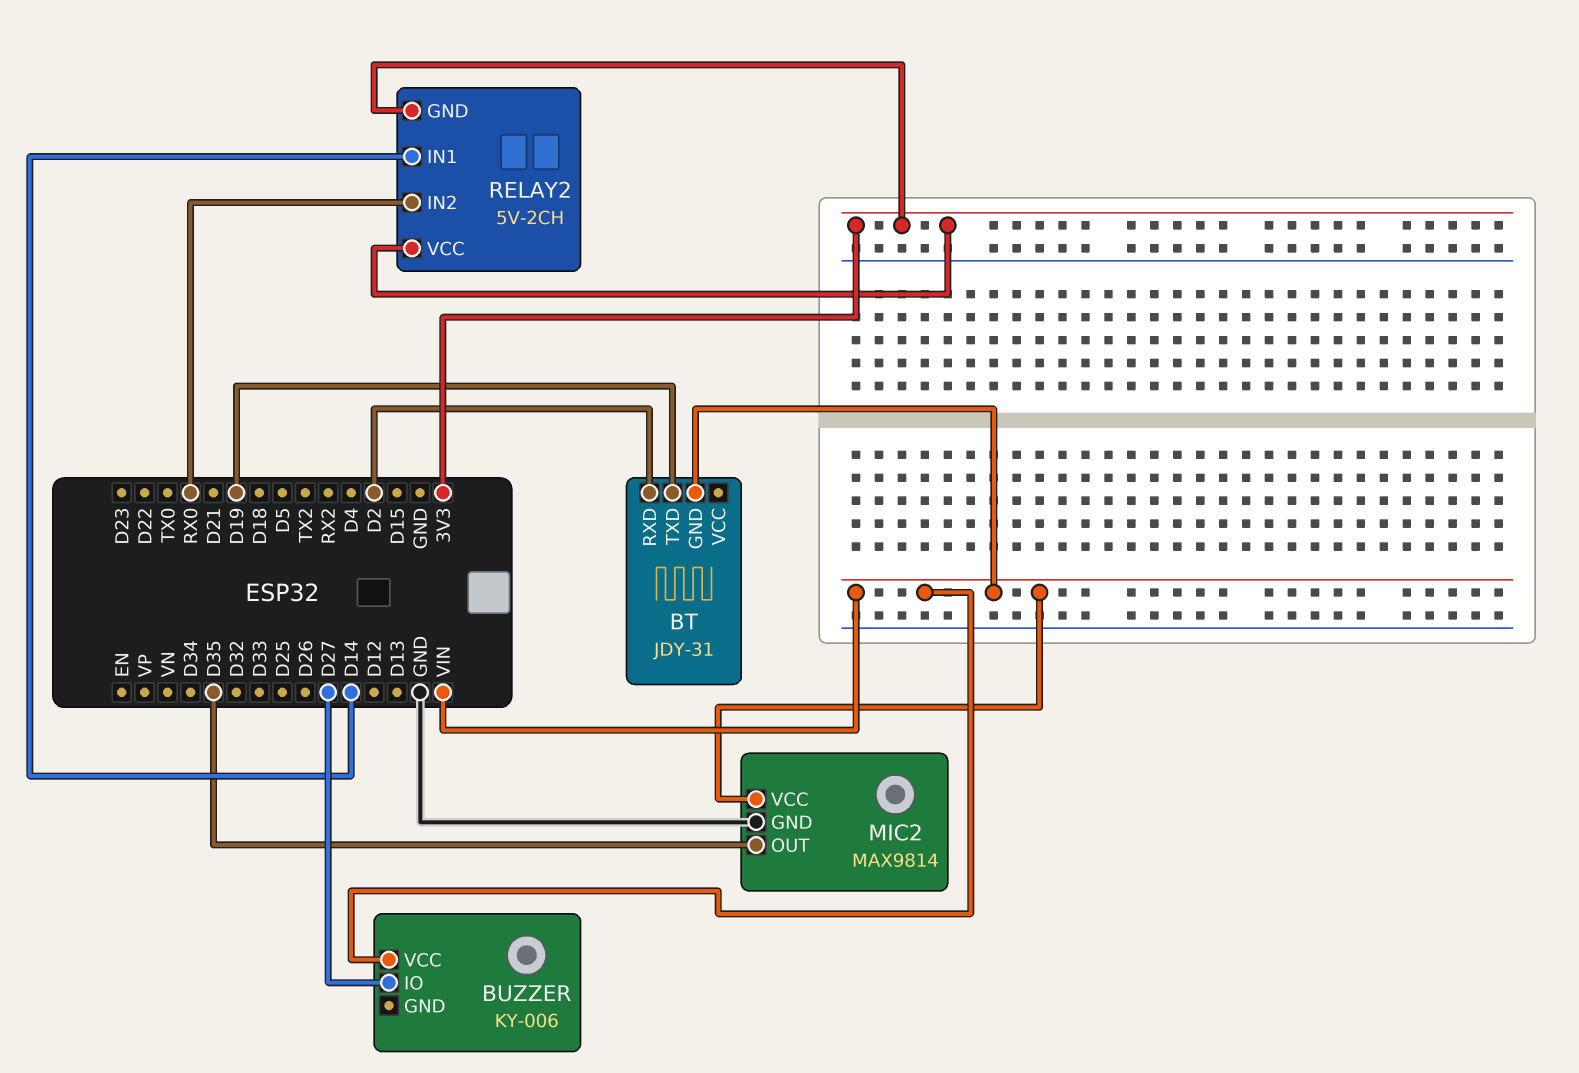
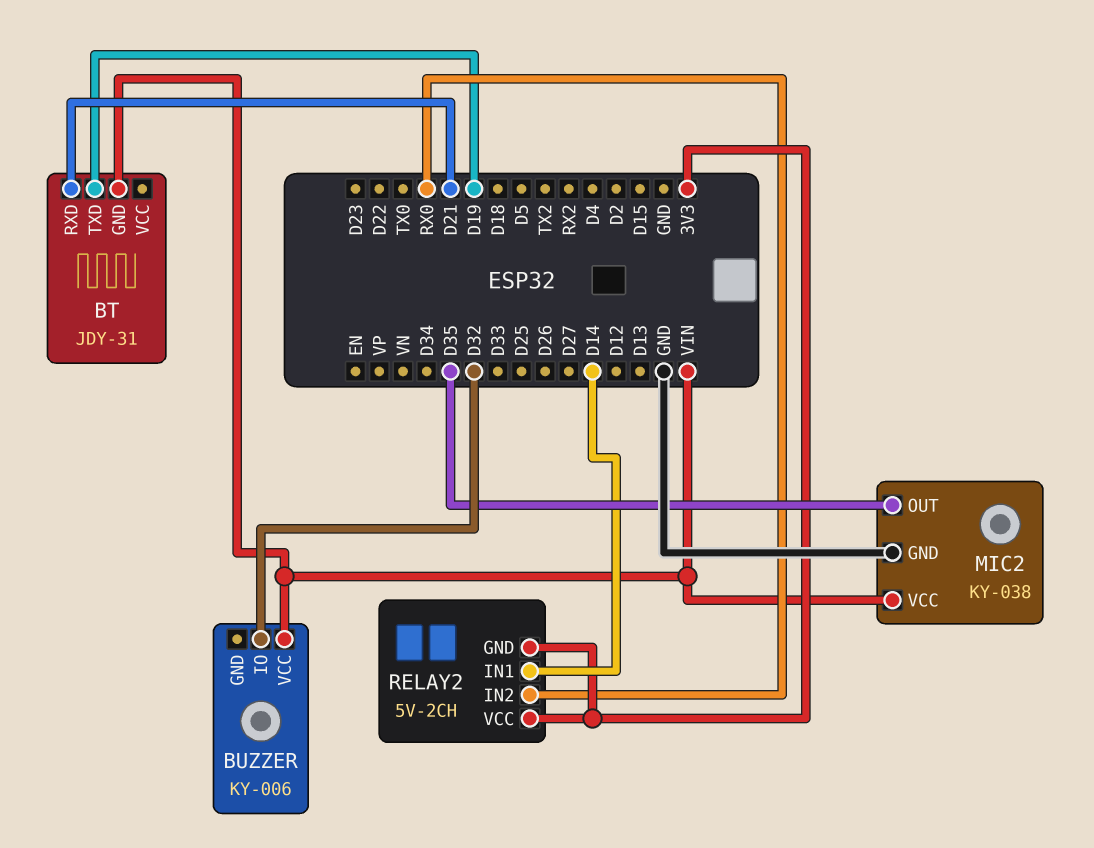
BT pin RXD: D2 -> D21
BUZZER pin IO: D27 -> D32
MIC2: MAX9814 -> KY-038

